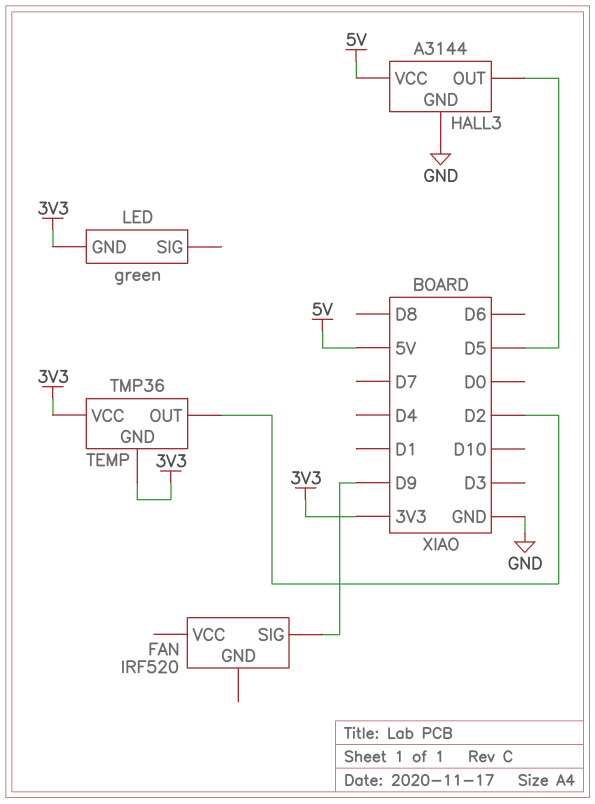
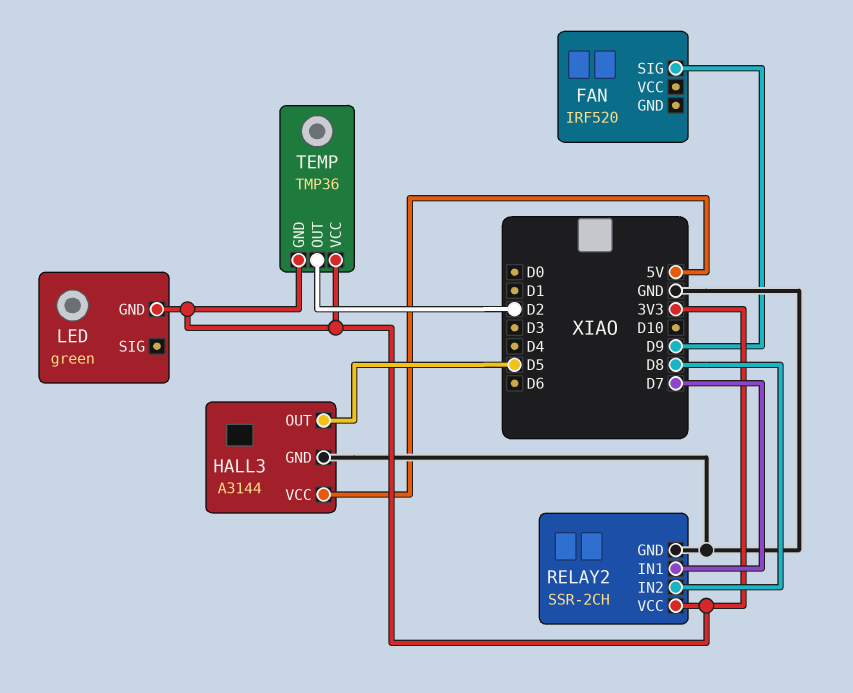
RELAY2: none -> SSR-2CH
RELAY2 pin GND: none -> GND
RELAY2 pin IN1: none -> D7
RELAY2 pin IN2: none -> D8
RELAY2 pin VCC: none -> 3V3

